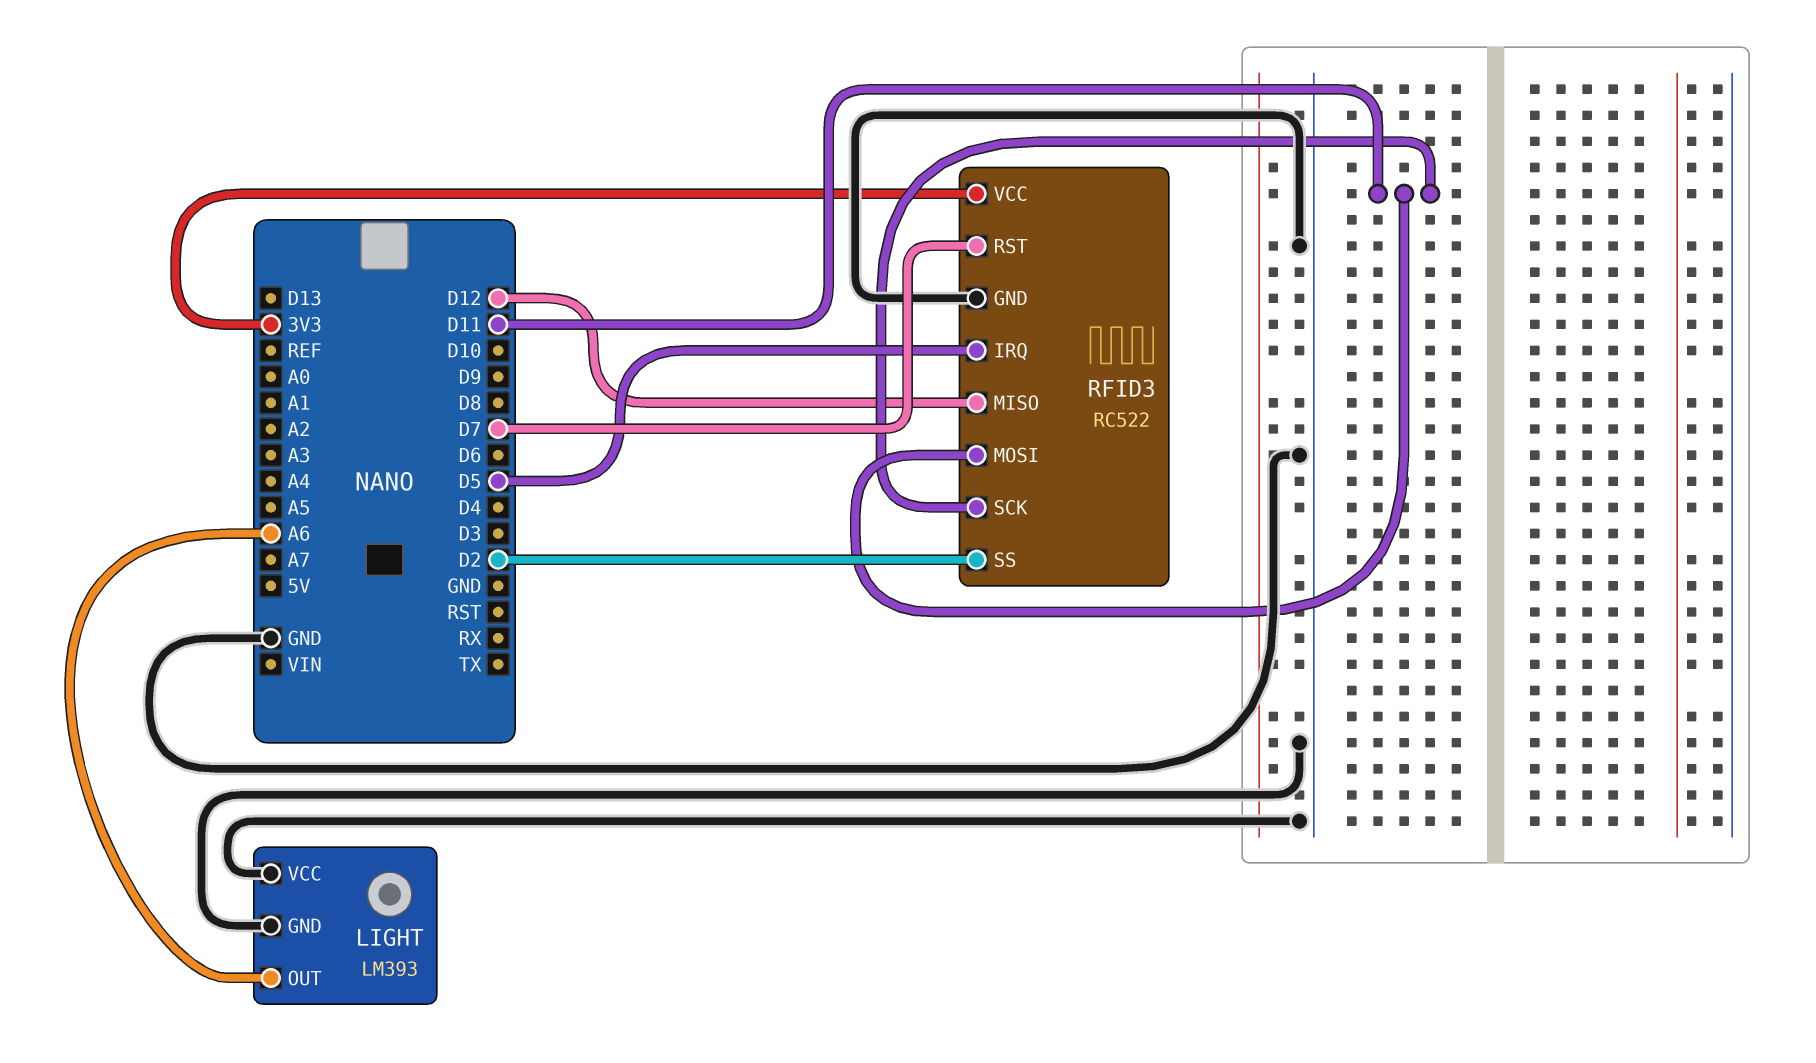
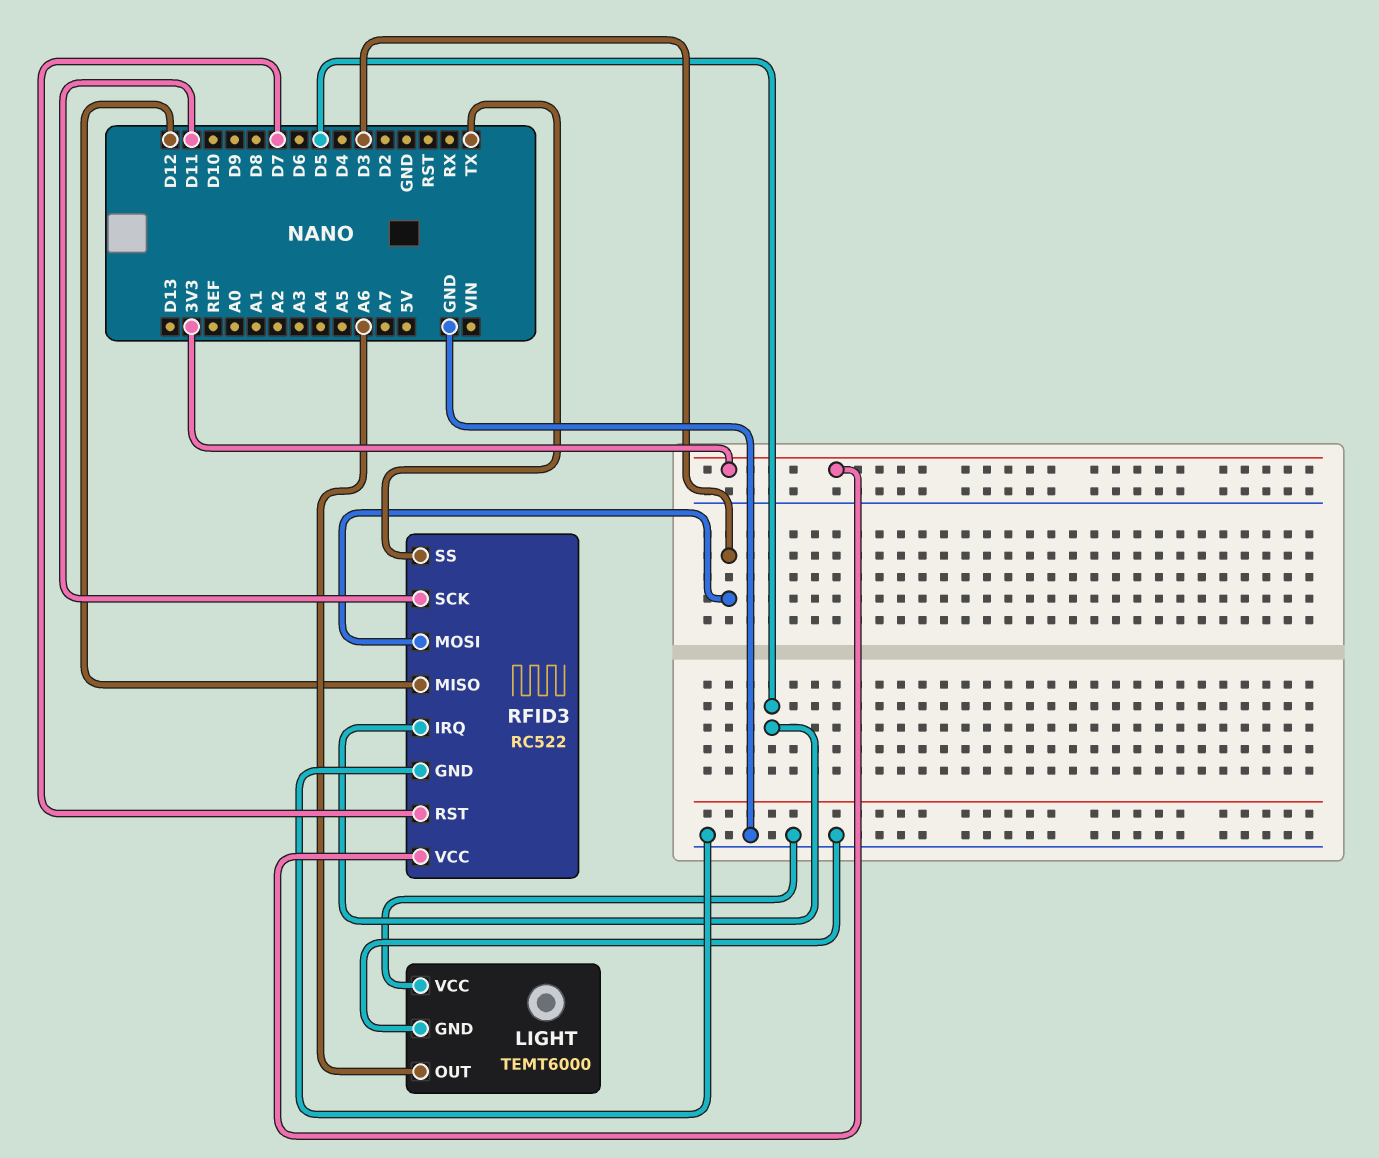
LIGHT: LM393 -> TEMT6000
RFID3 pin MOSI: D11 -> D3
RFID3 pin SS: D2 -> TX

